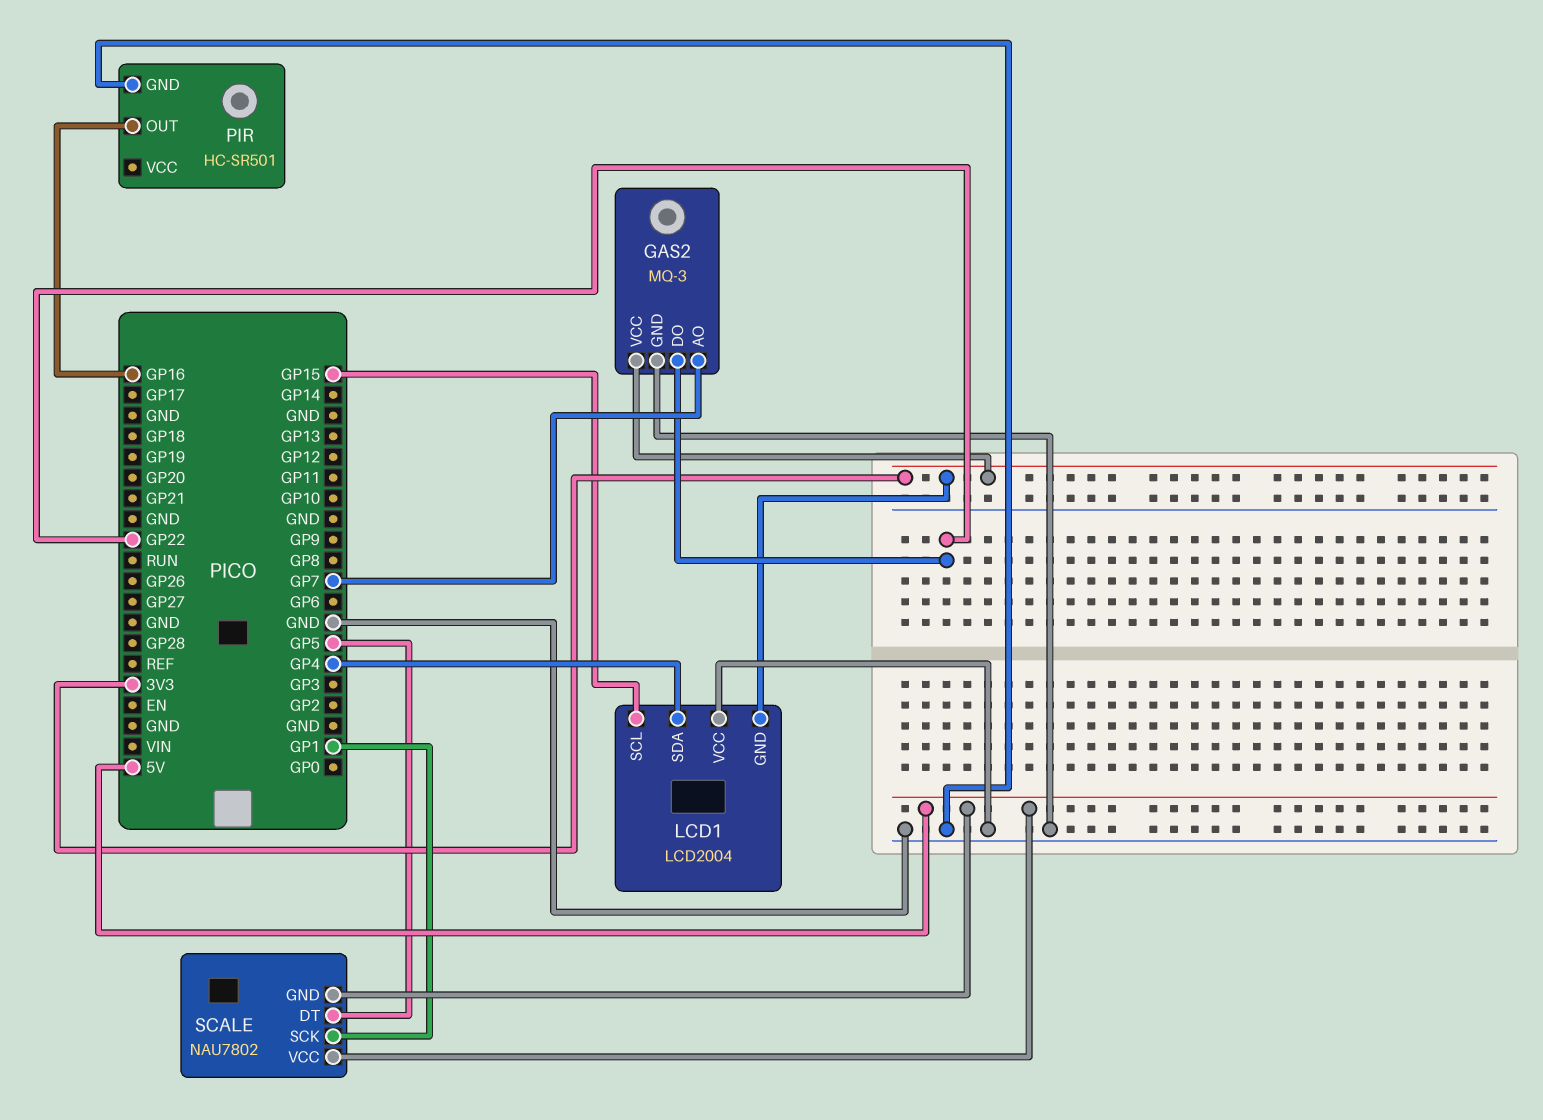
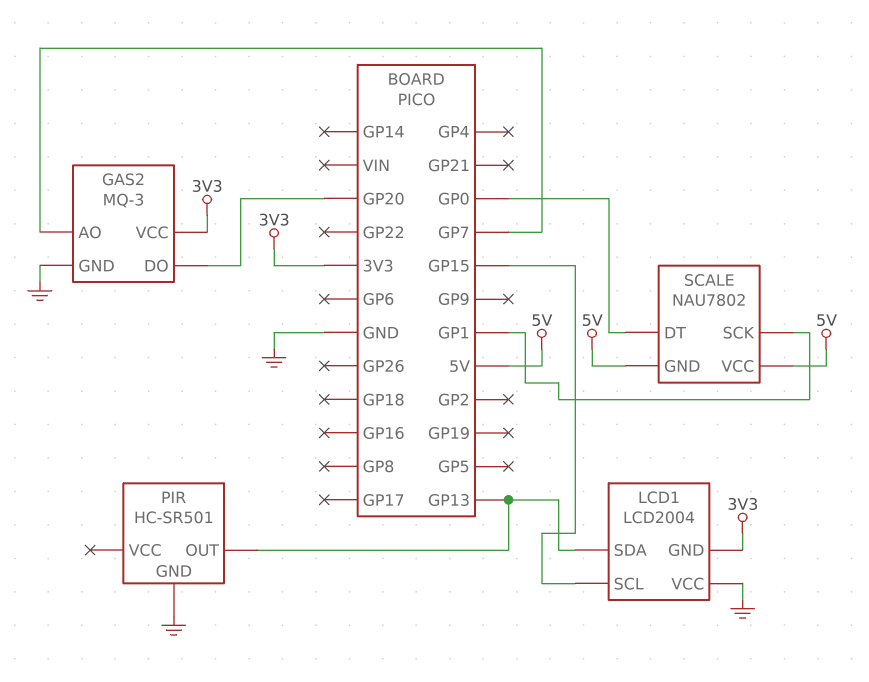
GAS2 pin DO: GP22 -> GP20
LCD1 pin SDA: GP4 -> GP13
PIR pin OUT: GP16 -> GP13
SCALE pin DT: GP5 -> GP0

